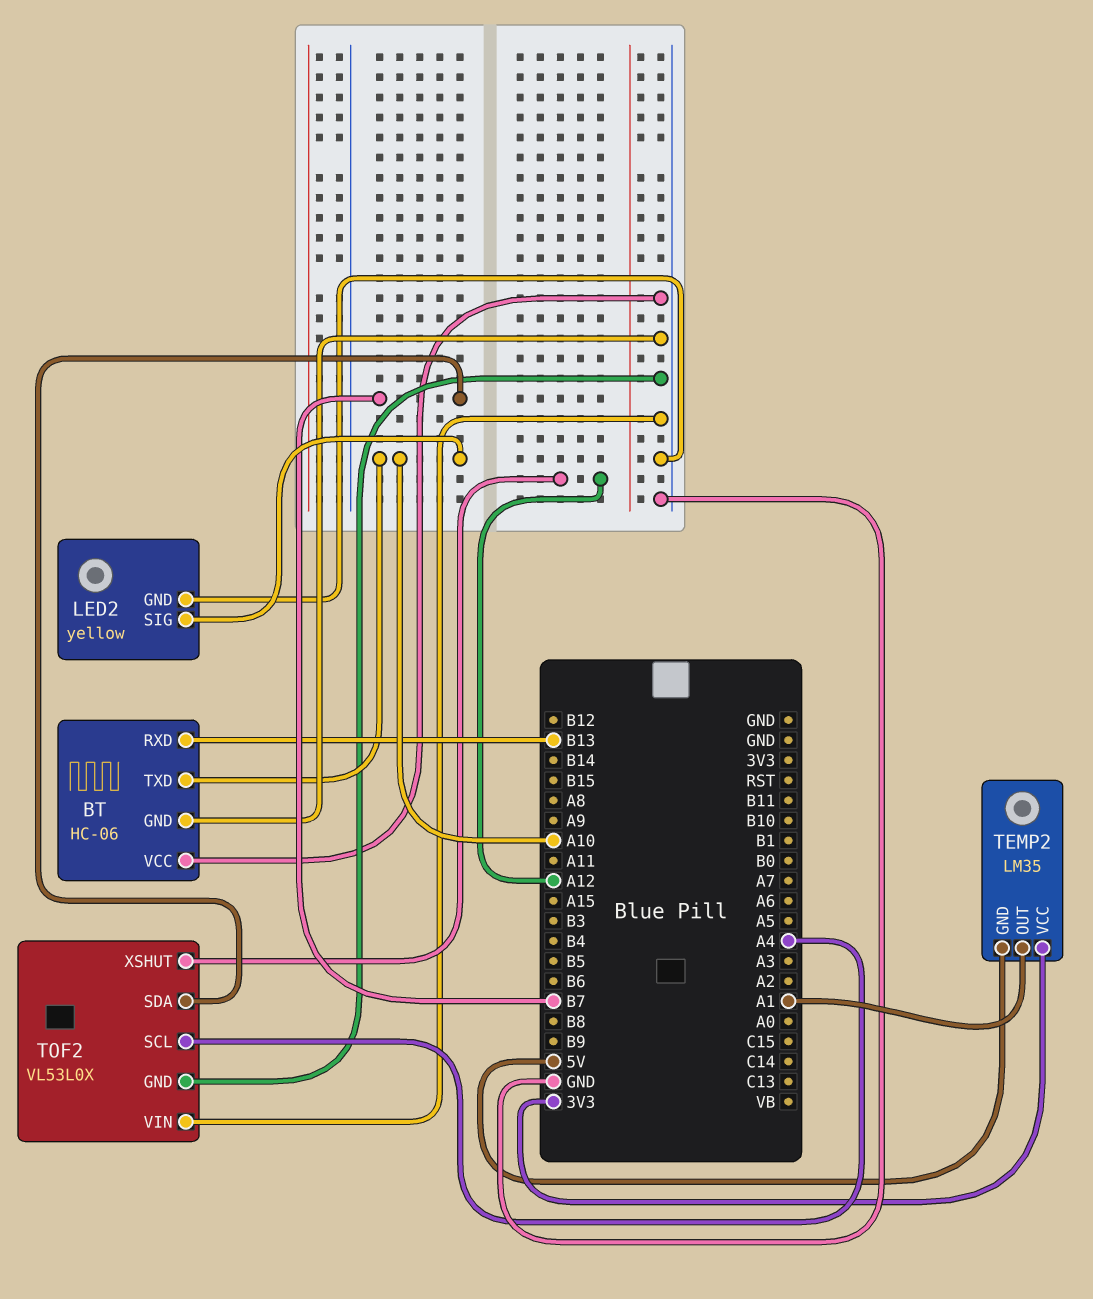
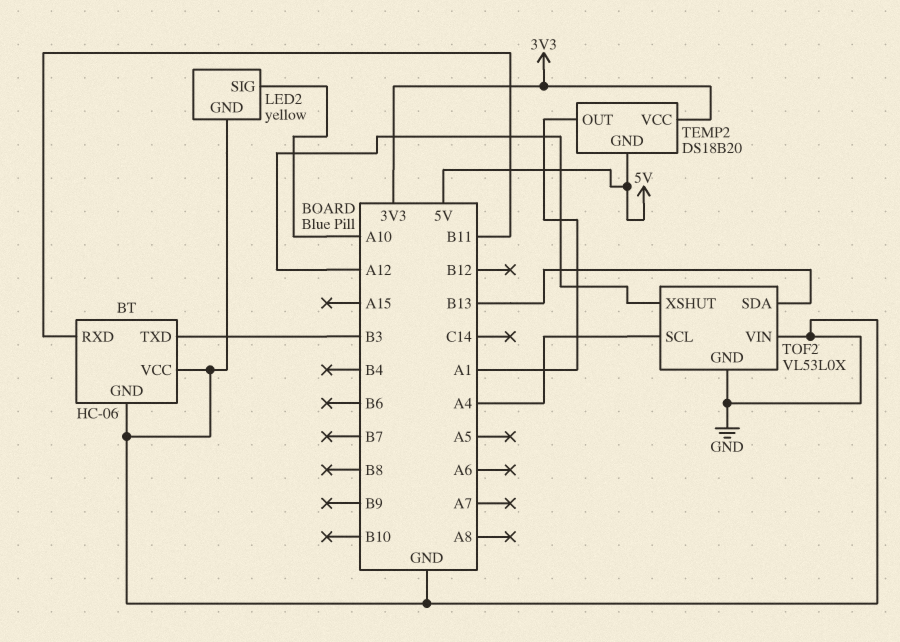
BT pin RXD: B13 -> B11
BT pin TXD: A10 -> B3
TEMP2: LM35 -> DS18B20
TOF2 pin SDA: B7 -> B13

